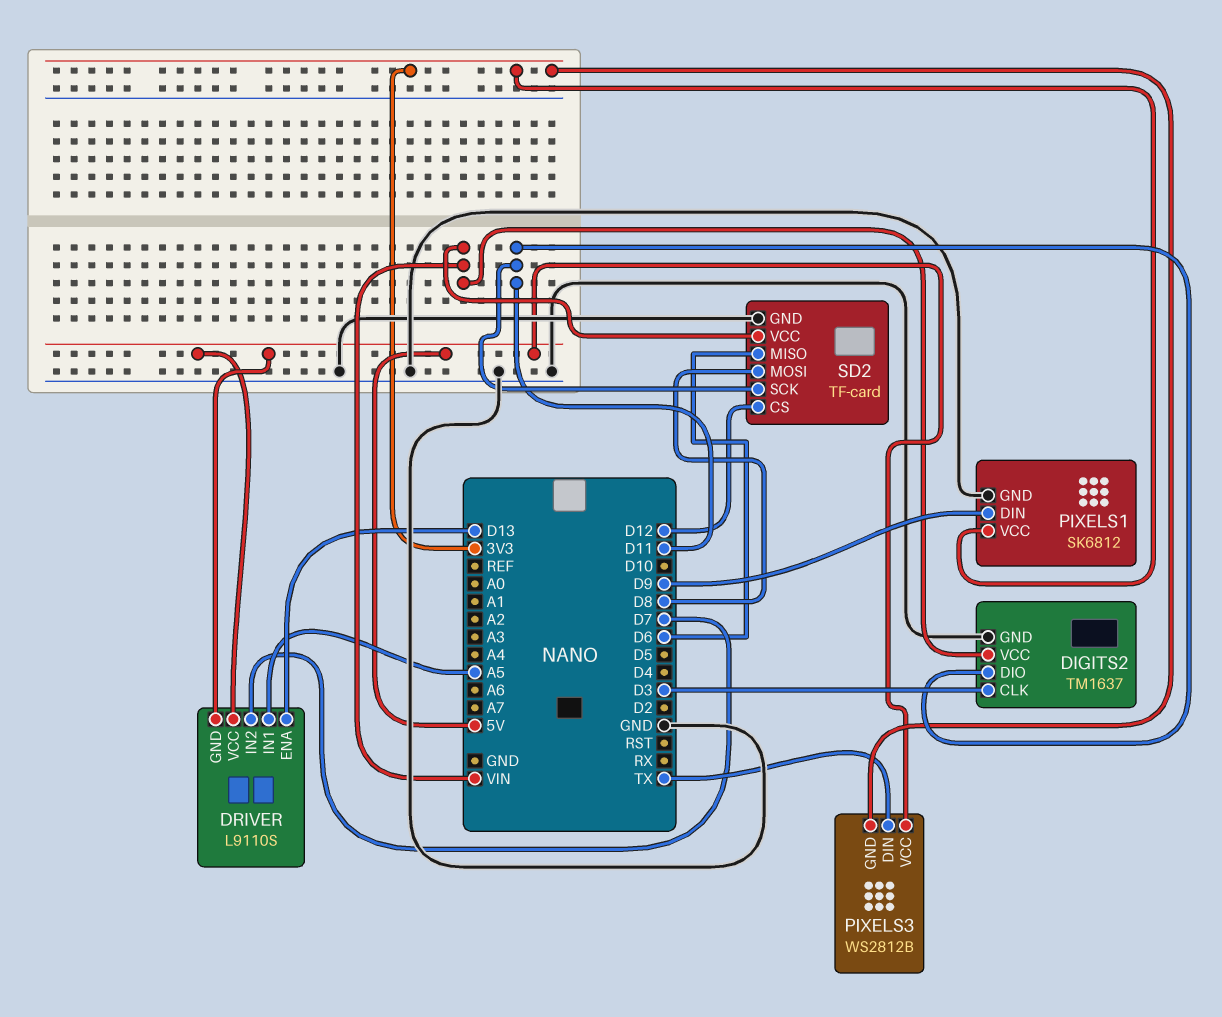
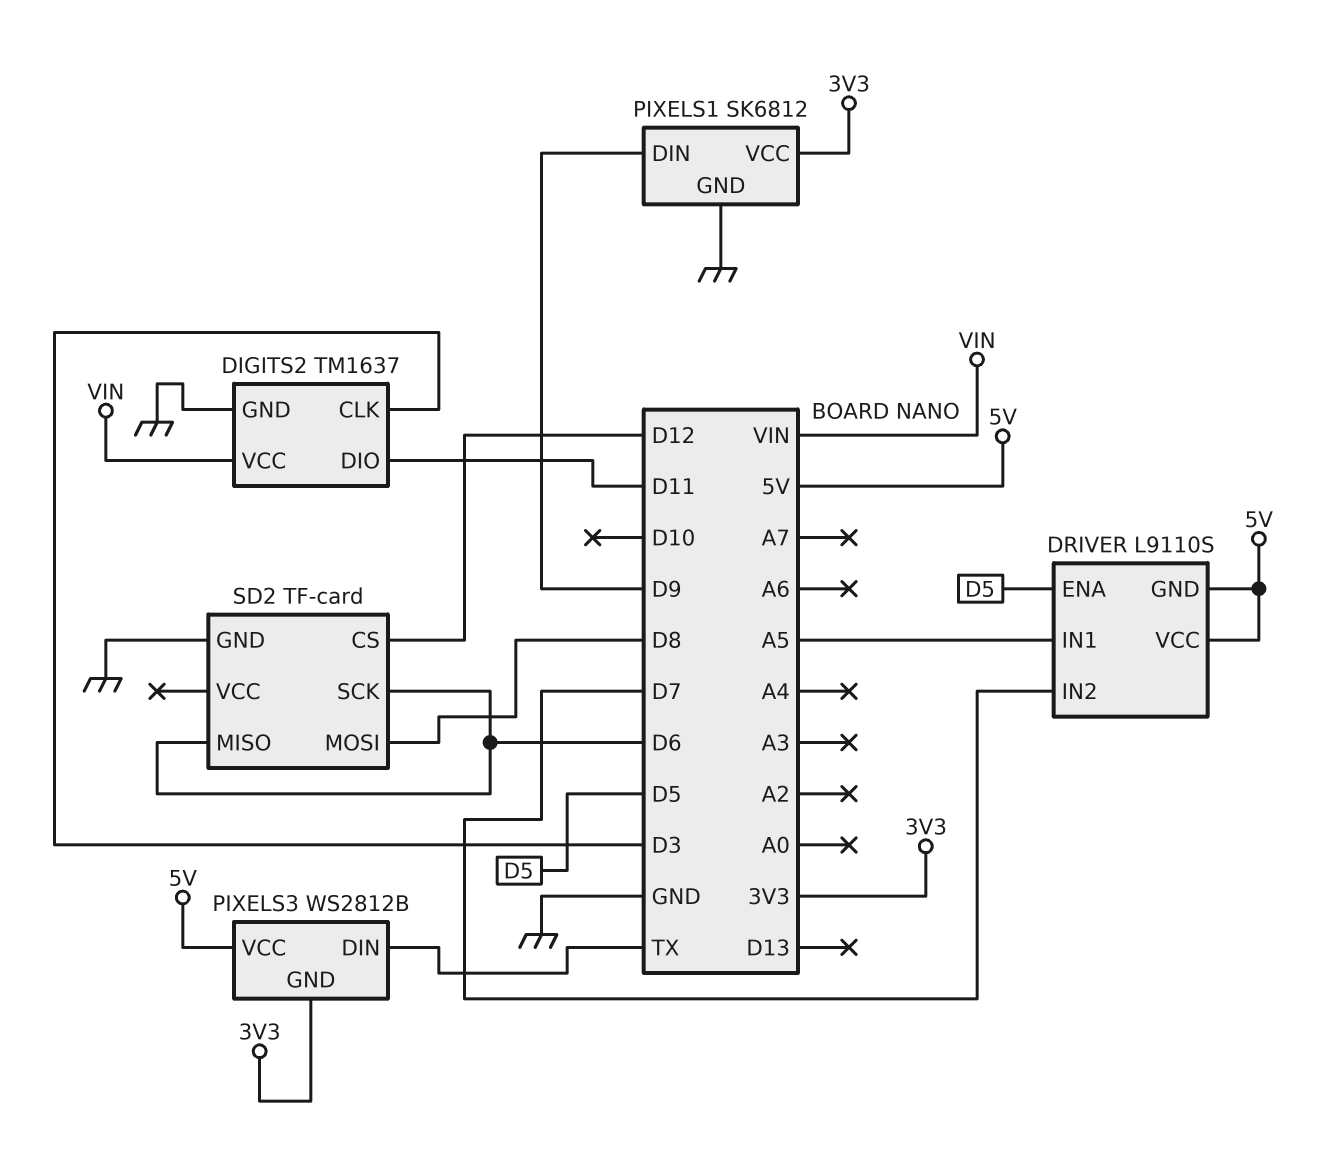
DRIVER pin ENA: D13 -> D5
SD2 pin SCK: D11 -> D6
SD2 pin VCC: VIN -> none

